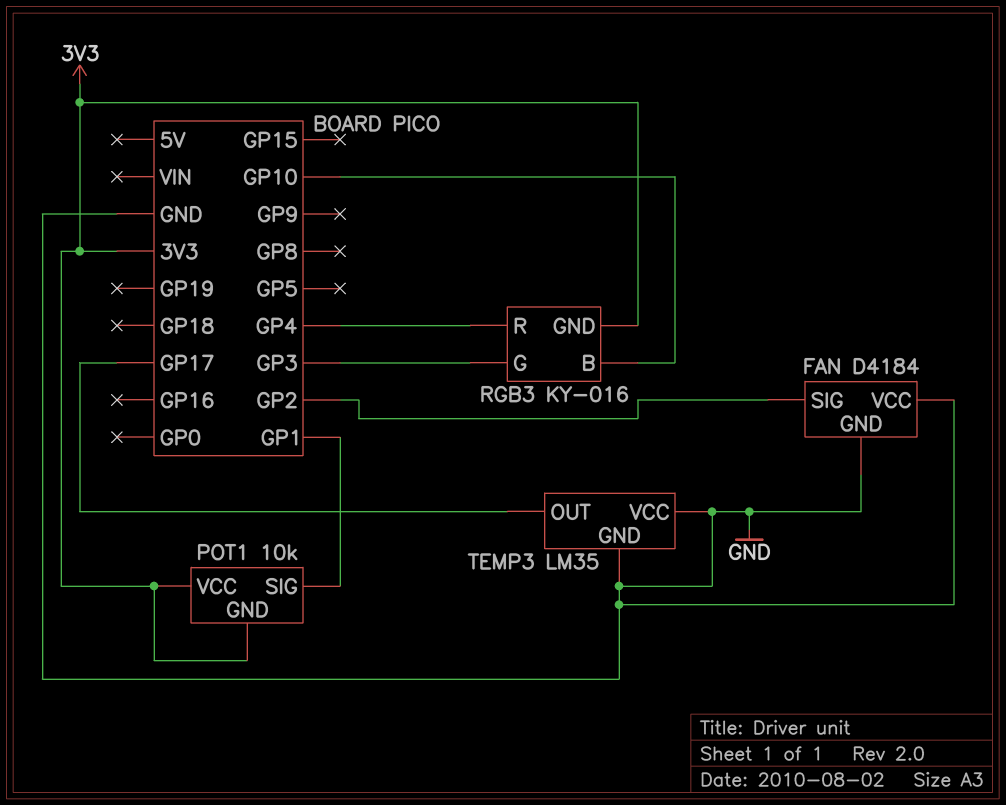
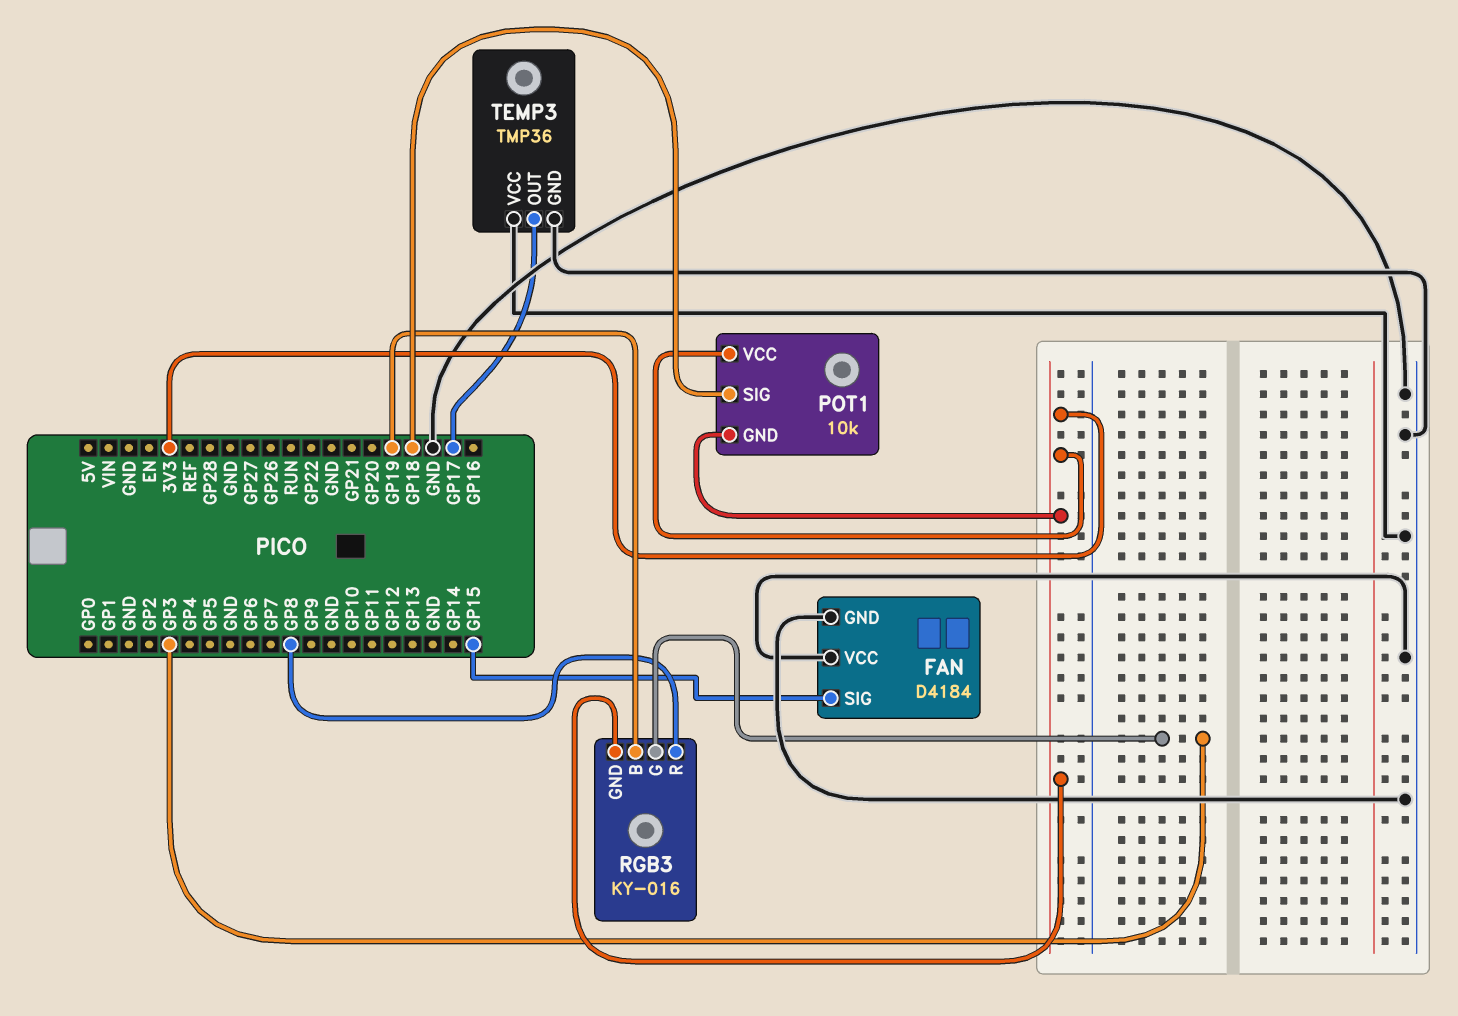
FAN pin SIG: GP2 -> GP15
POT1 pin SIG: GP1 -> GP18
RGB3 pin B: GP10 -> GP19
RGB3 pin R: GP4 -> GP8
TEMP3: LM35 -> TMP36

